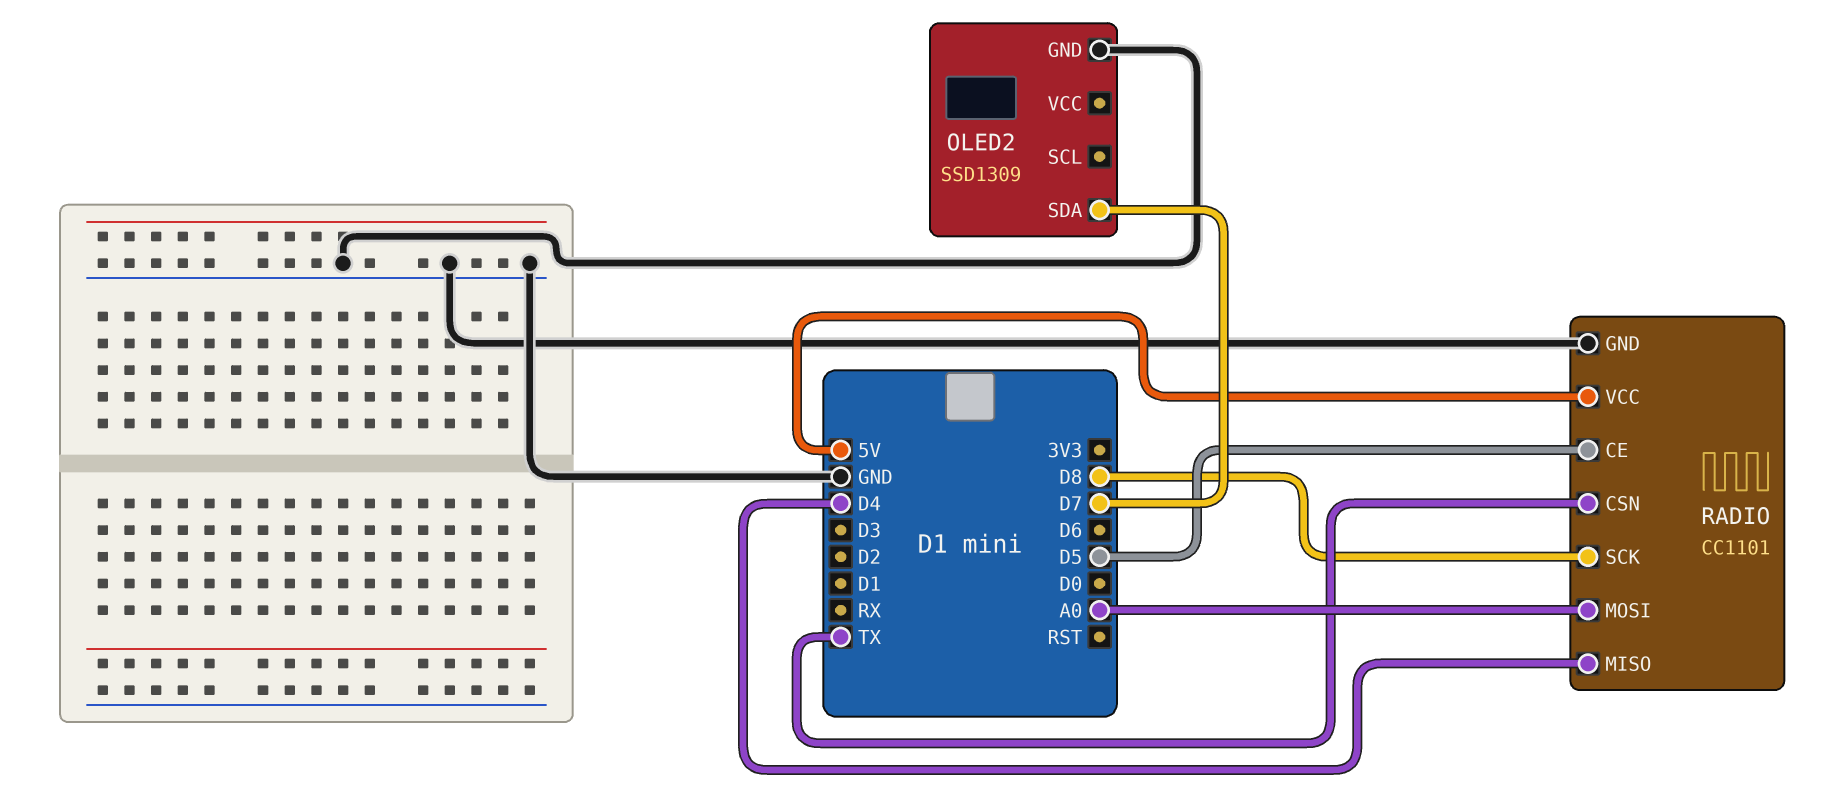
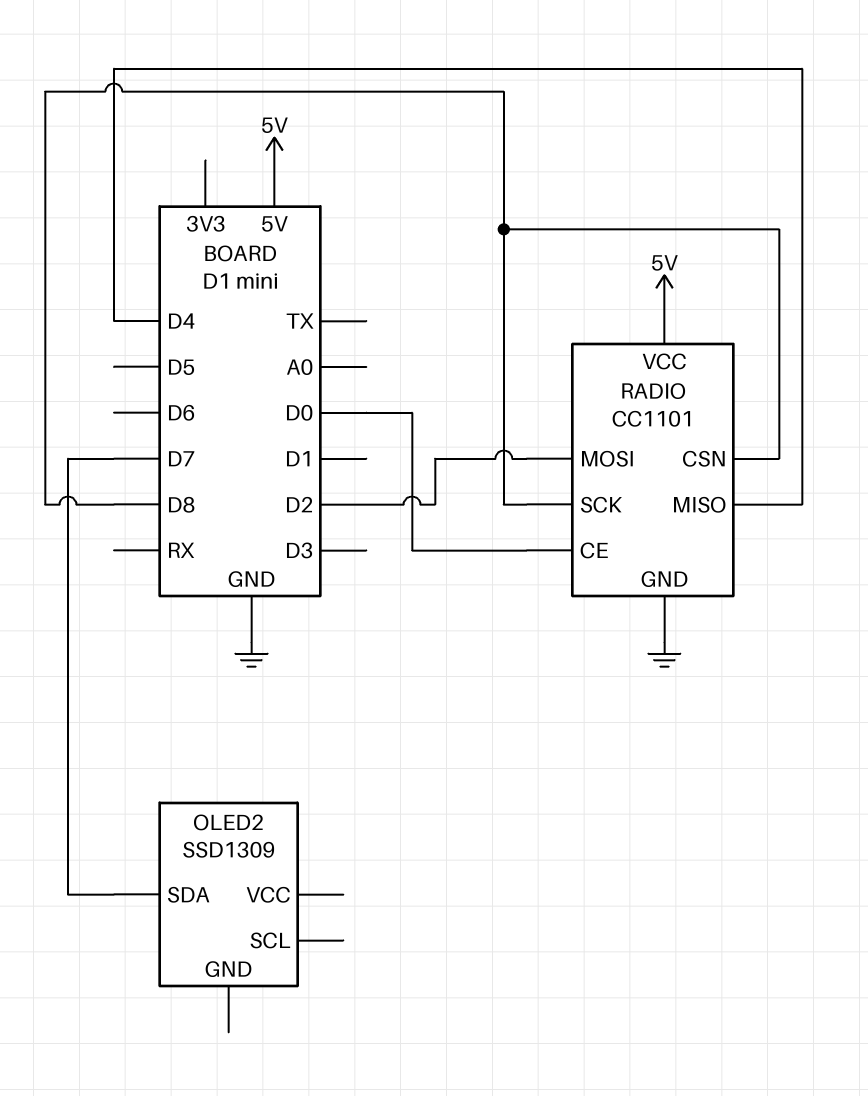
OLED2 pin GND: GND -> none
RADIO pin CE: D5 -> D0
RADIO pin CSN: TX -> D8
RADIO pin MOSI: A0 -> D2

